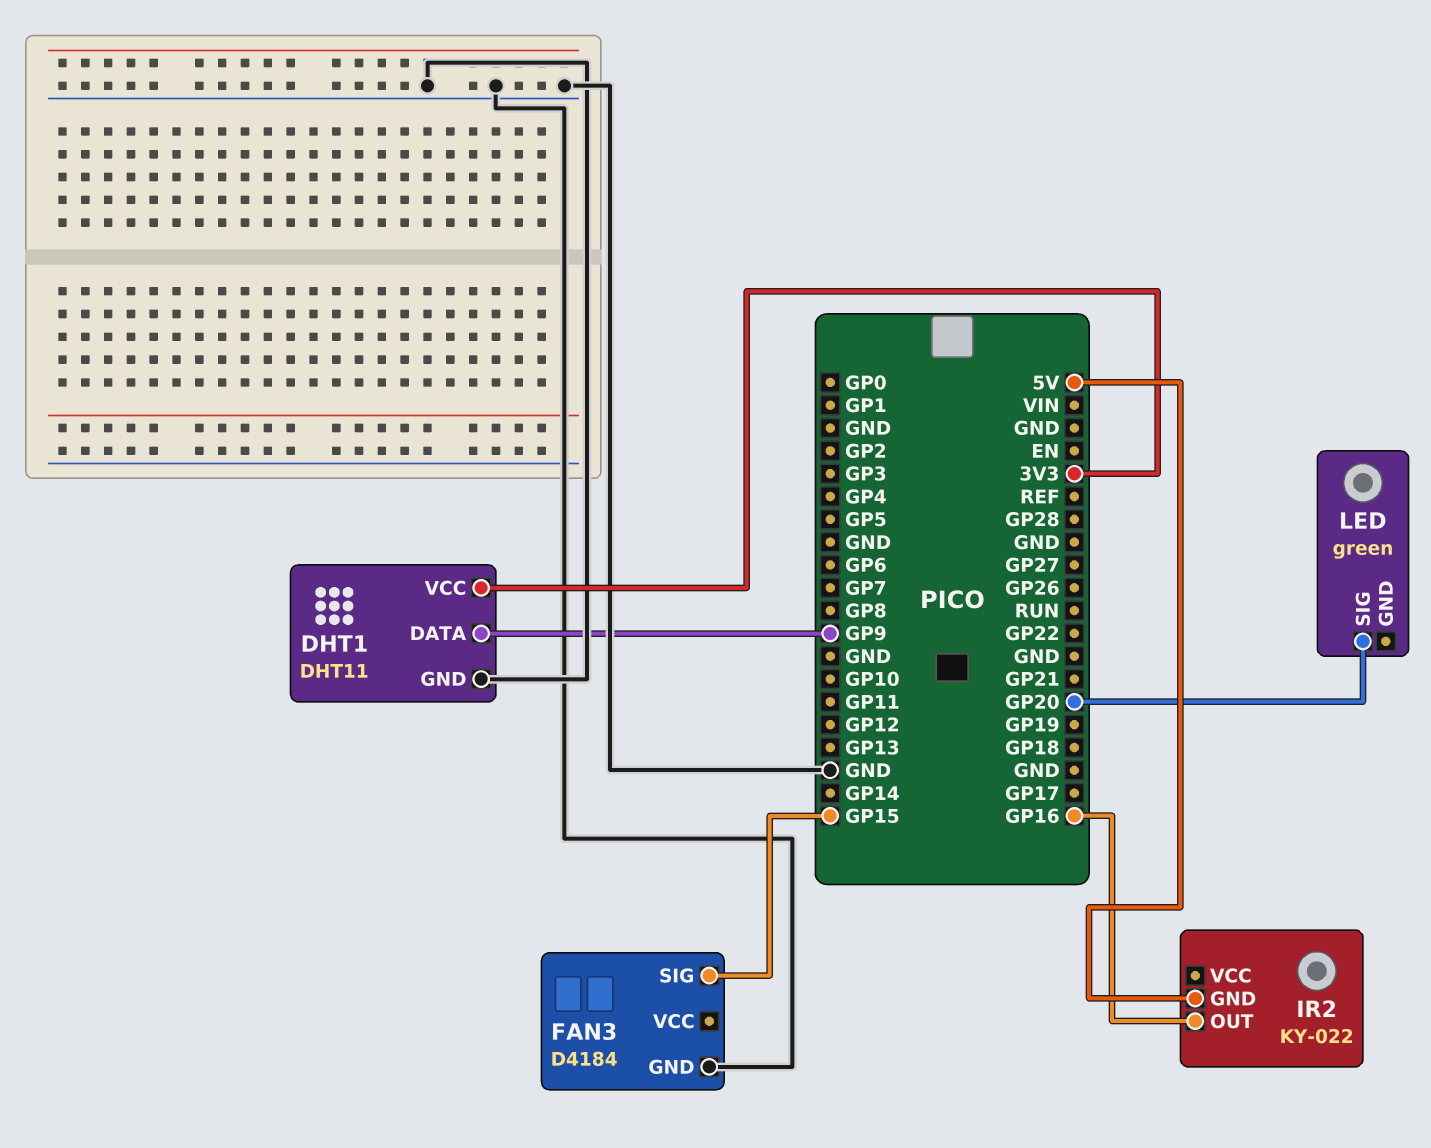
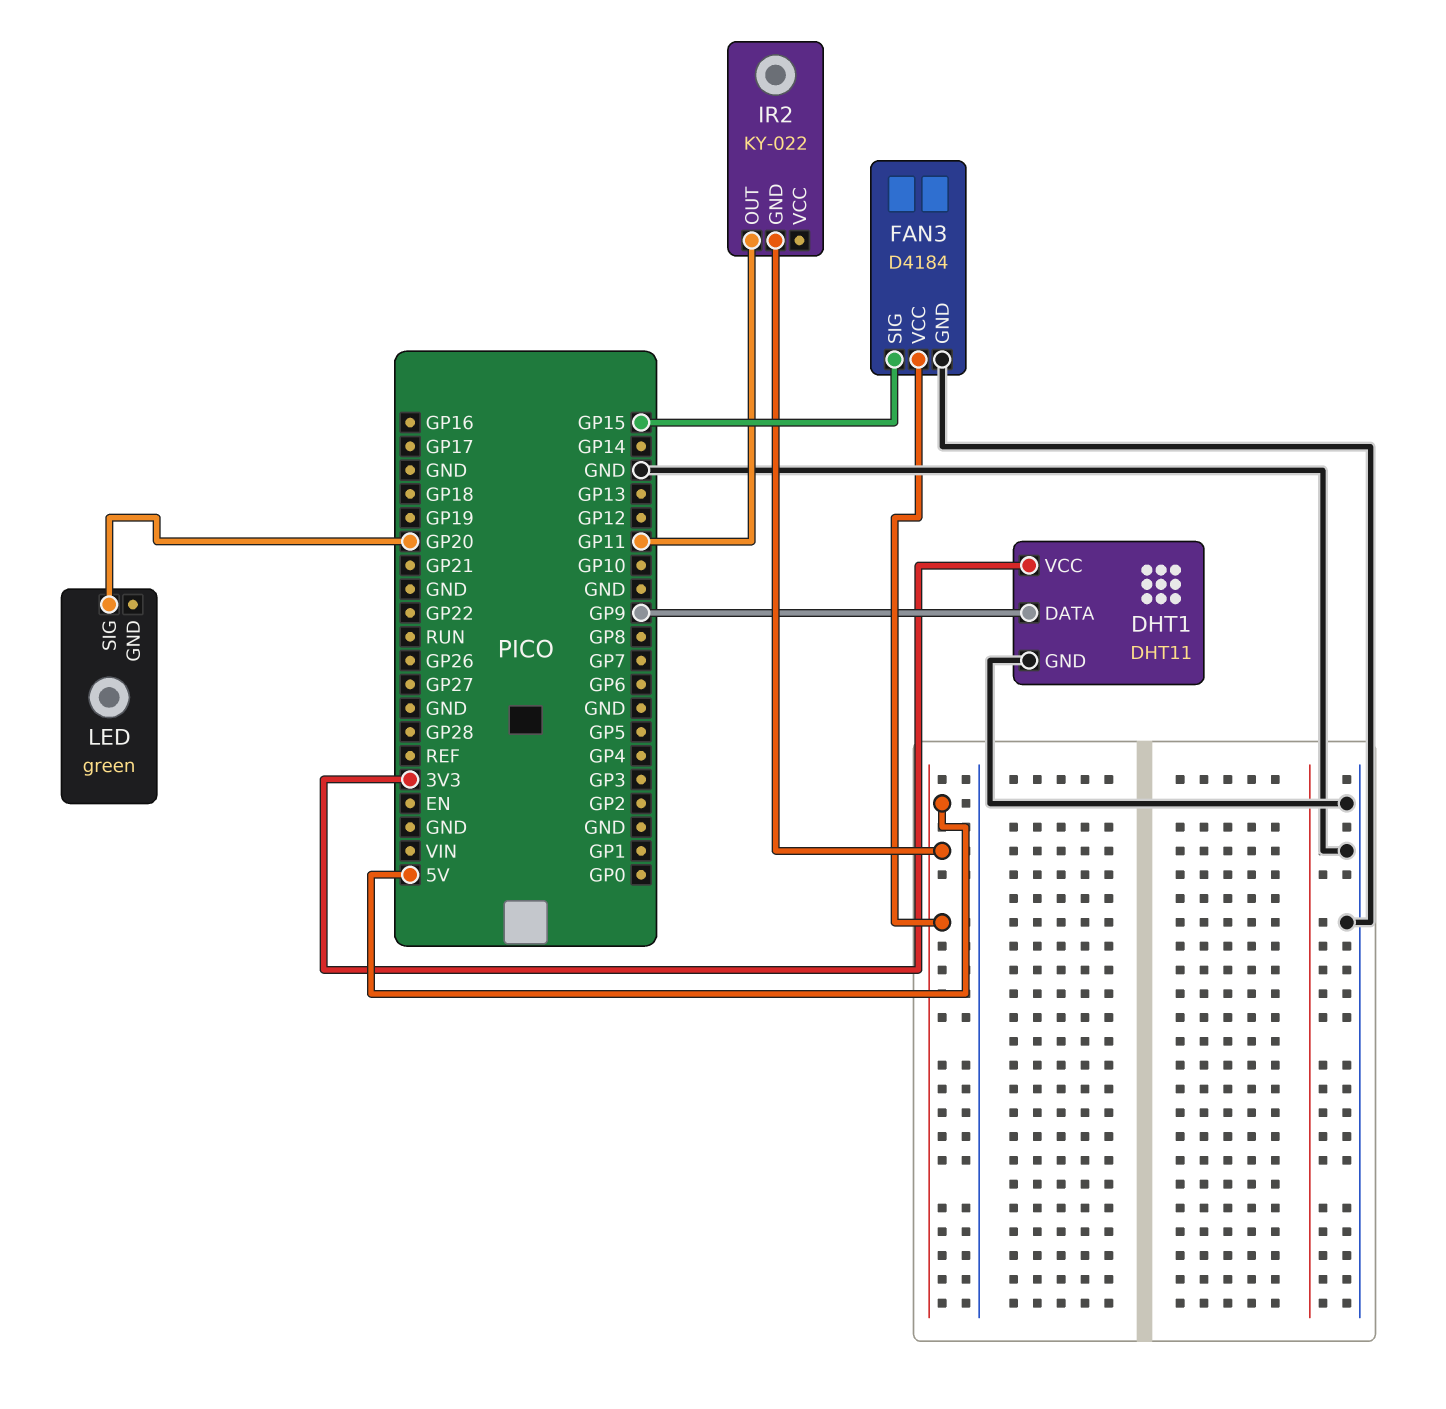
FAN3 pin VCC: none -> 5V
IR2 pin OUT: GP16 -> GP11

